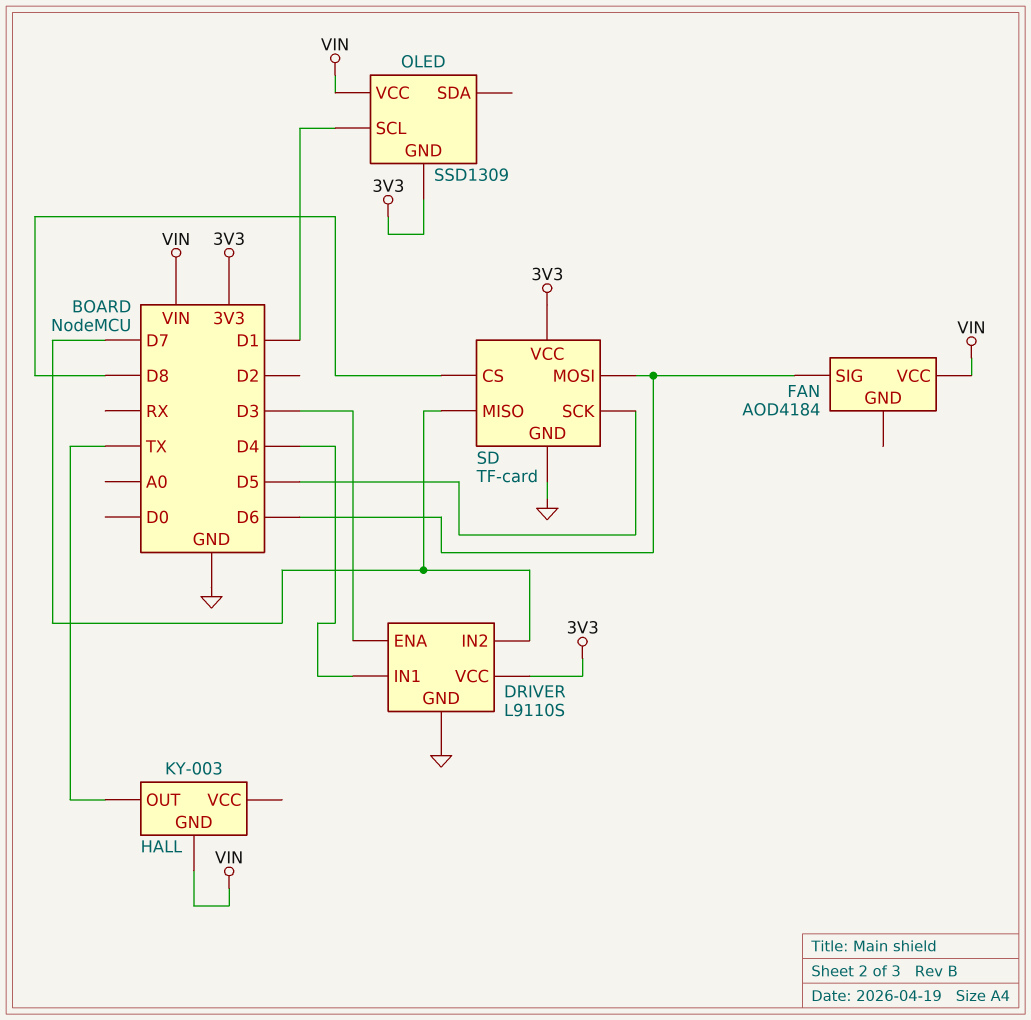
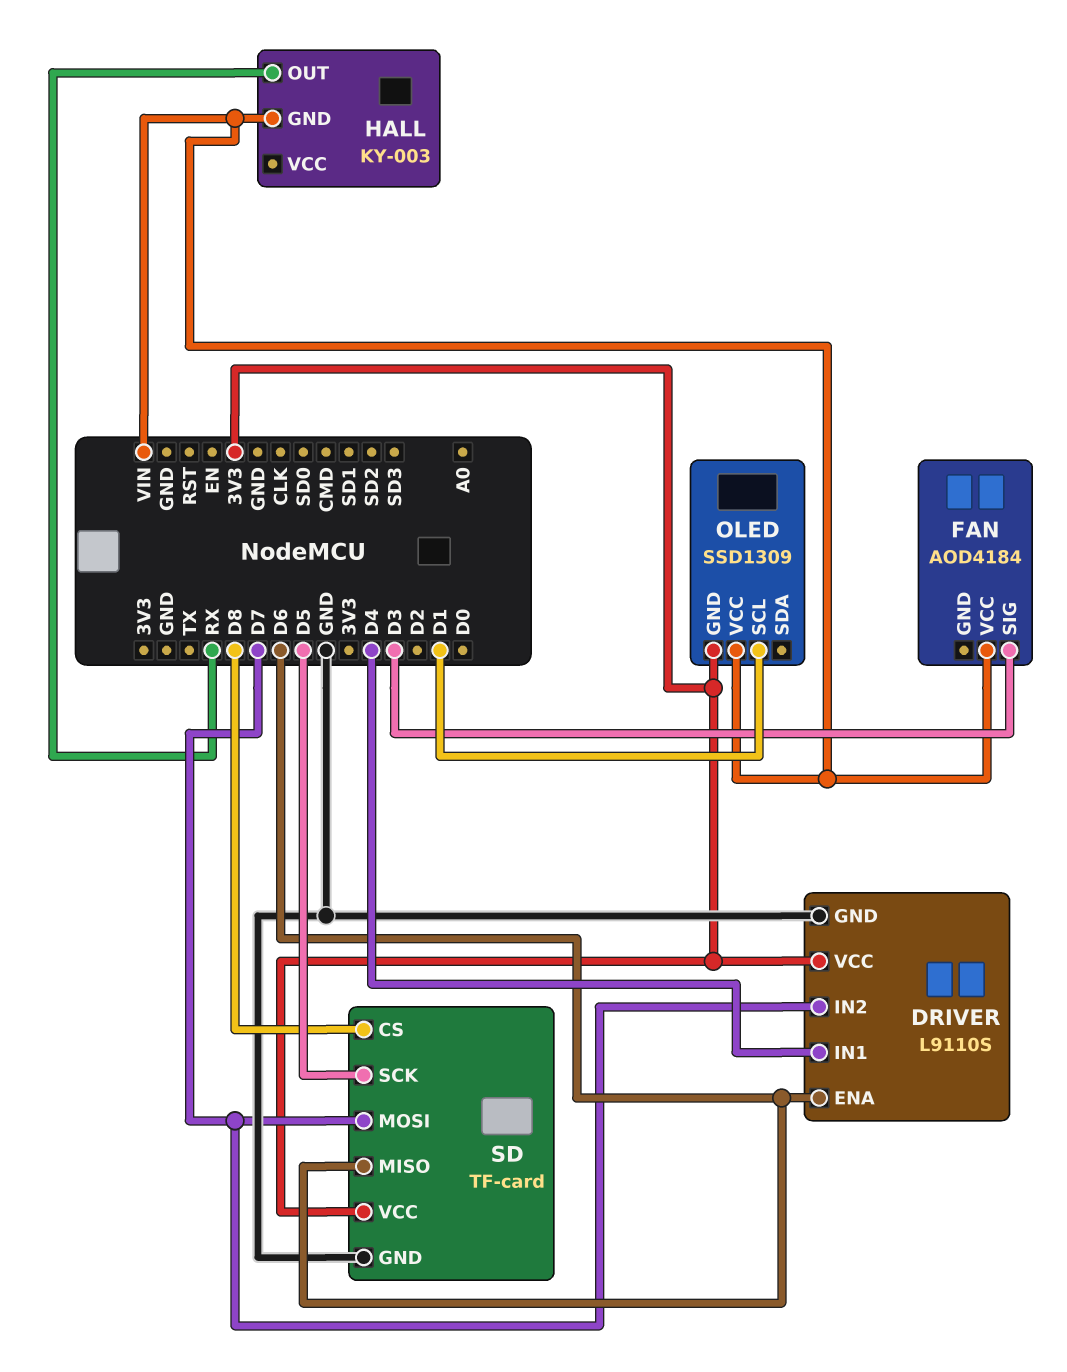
DRIVER pin ENA: D3 -> D6
FAN pin SIG: D6 -> D3
HALL pin OUT: TX -> RX
SD pin MISO: D7 -> D6
SD pin MOSI: D6 -> D7

